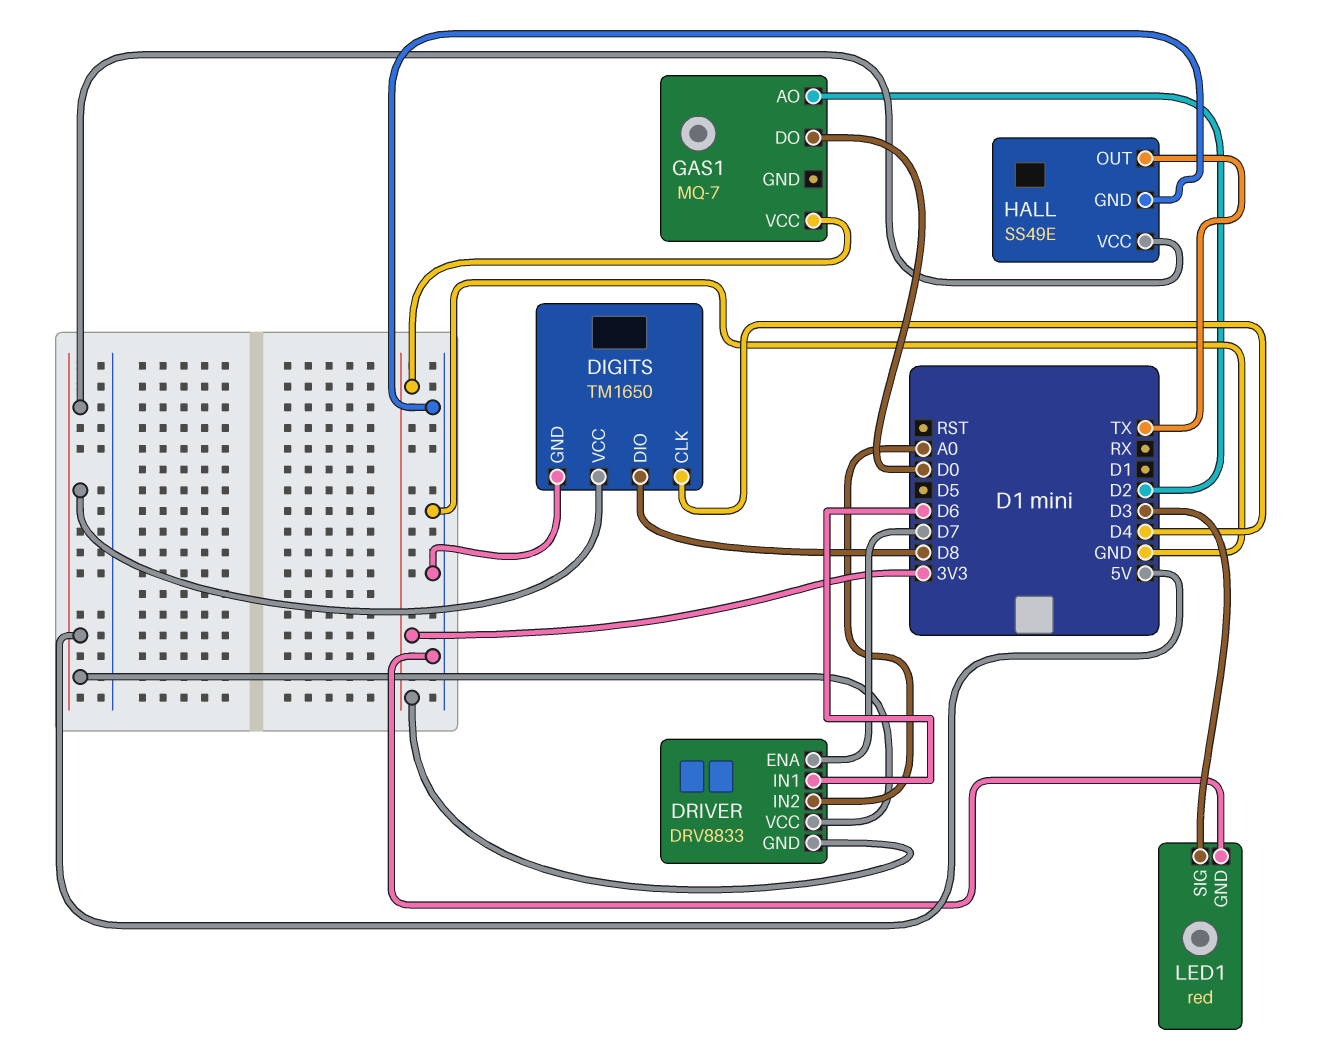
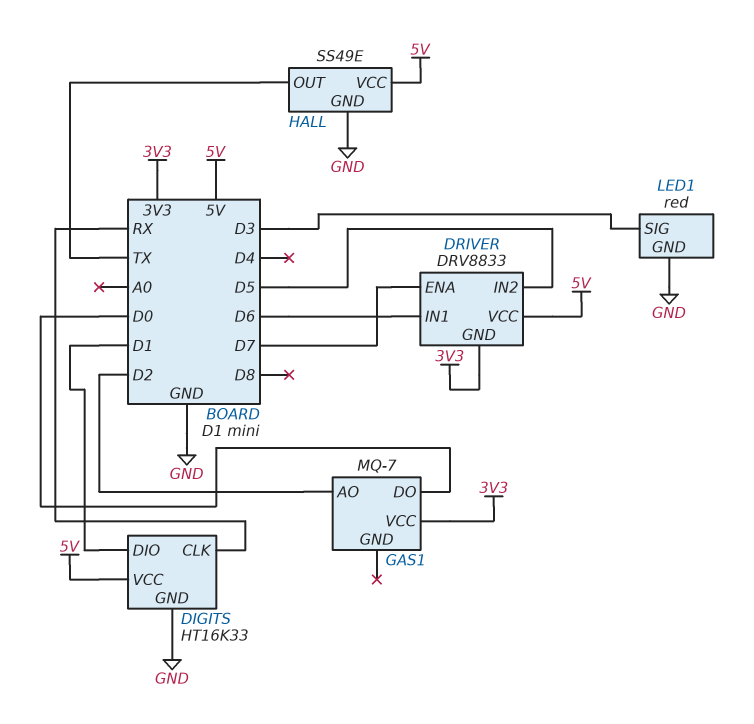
DIGITS: TM1650 -> HT16K33
DIGITS pin CLK: D4 -> RX
DIGITS pin DIO: D8 -> D1
DRIVER pin IN2: A0 -> D5

